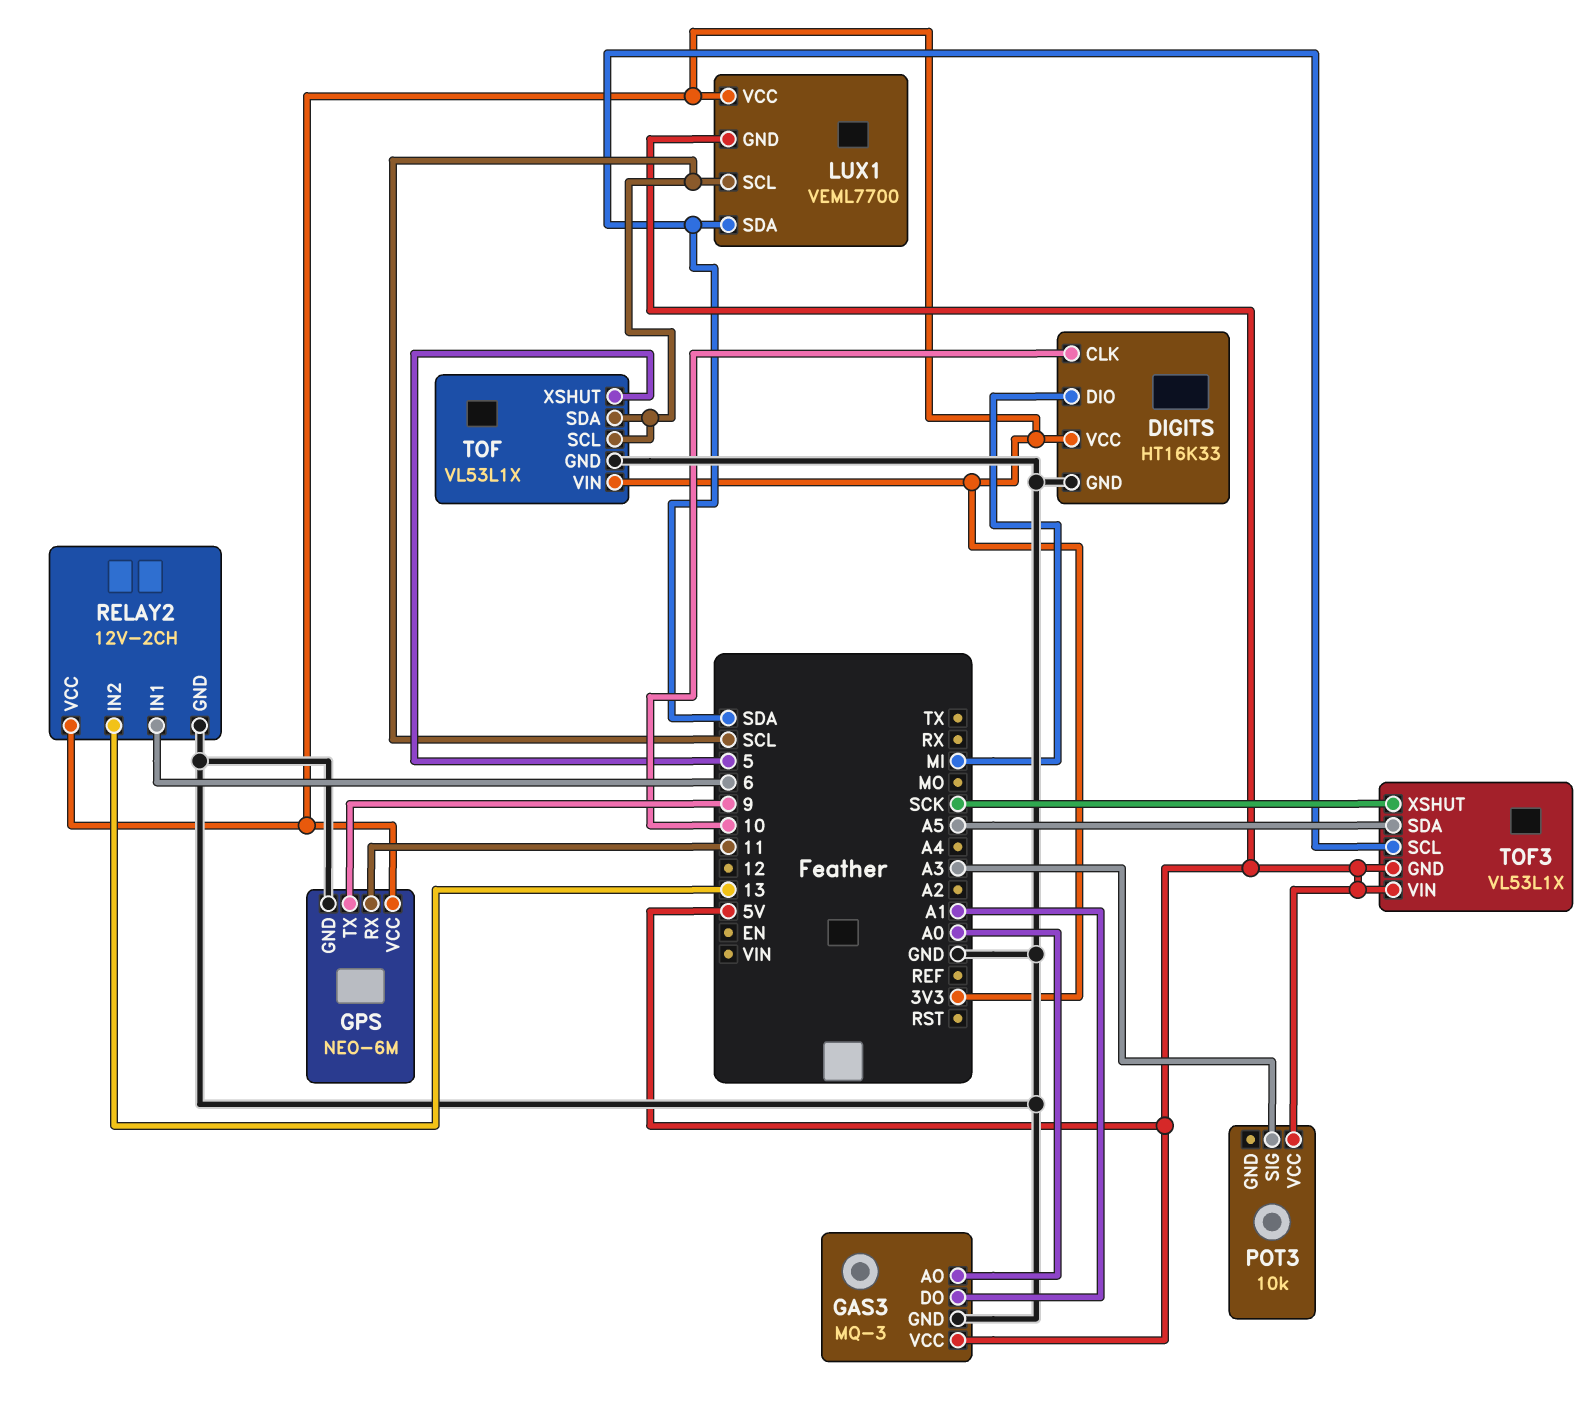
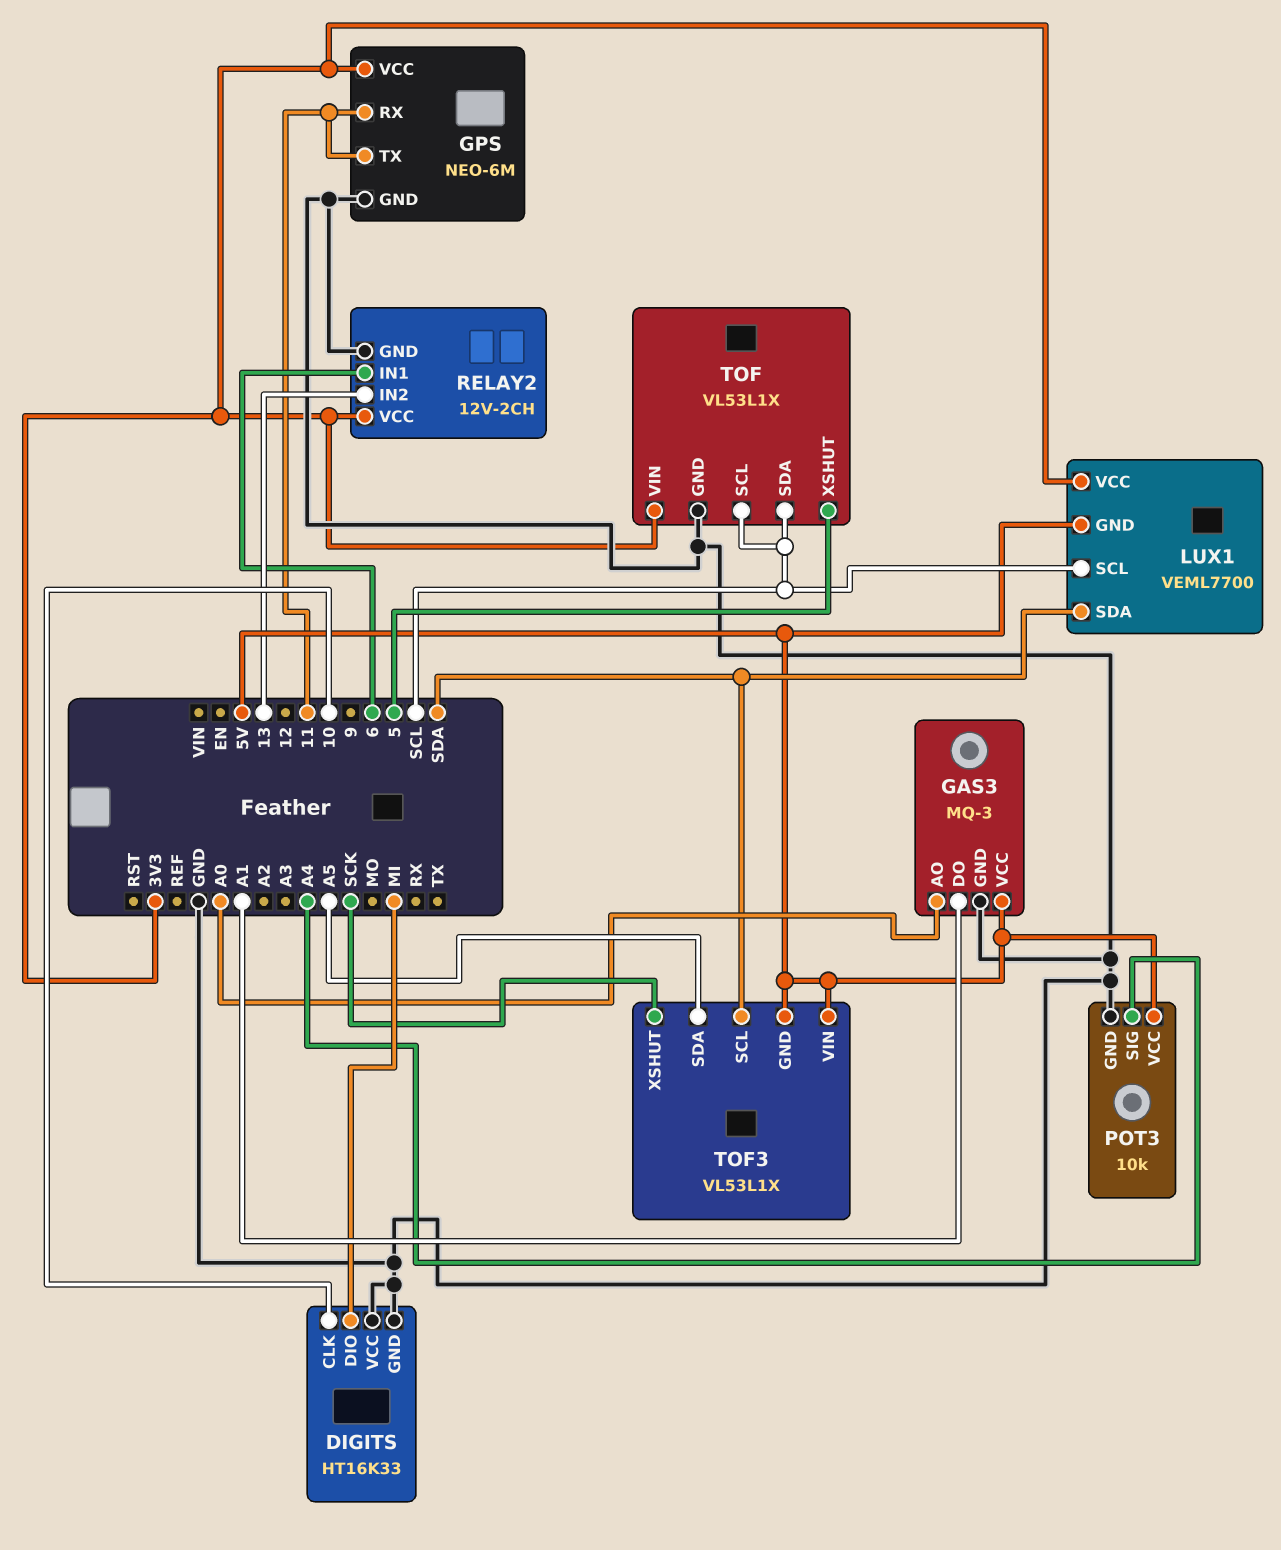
DIGITS pin VCC: 3V3 -> GND
GPS pin TX: 9 -> 11
POT3 pin GND: none -> GND
POT3 pin SIG: A3 -> A4

